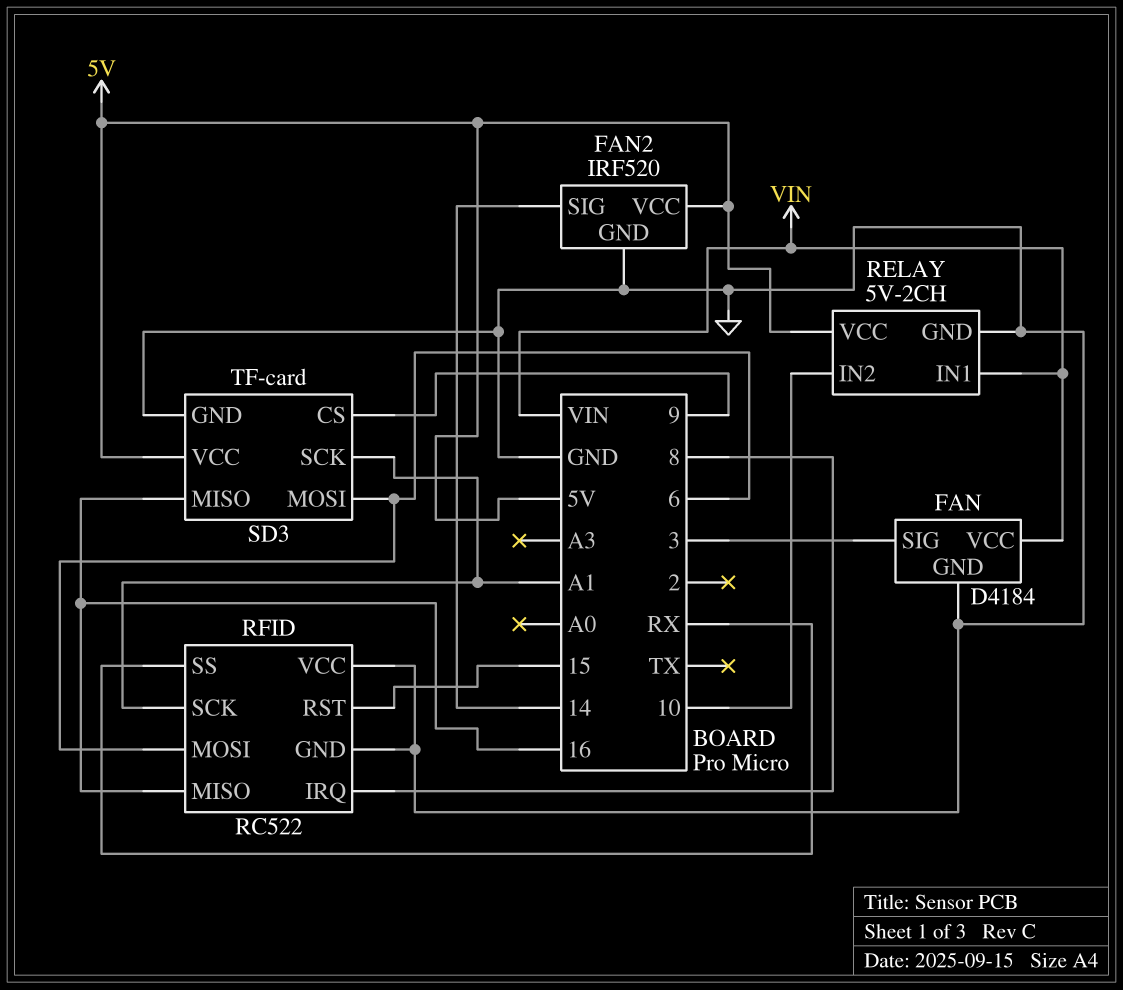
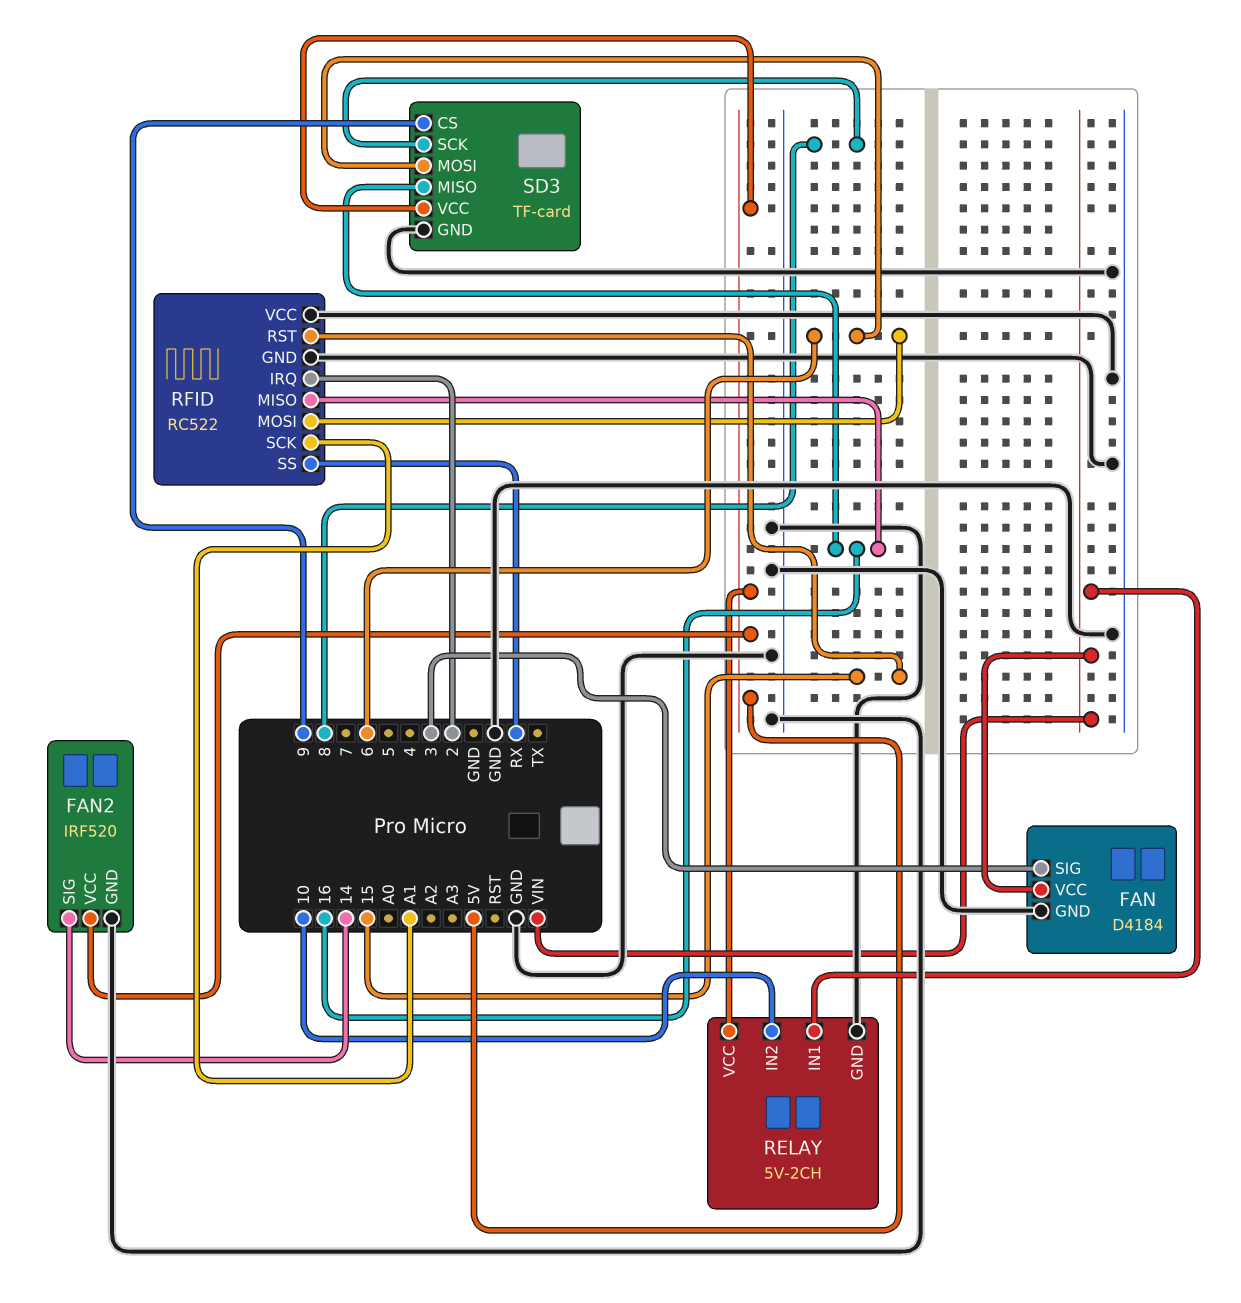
RFID pin IRQ: 8 -> 2
SD3 pin SCK: A1 -> 8

